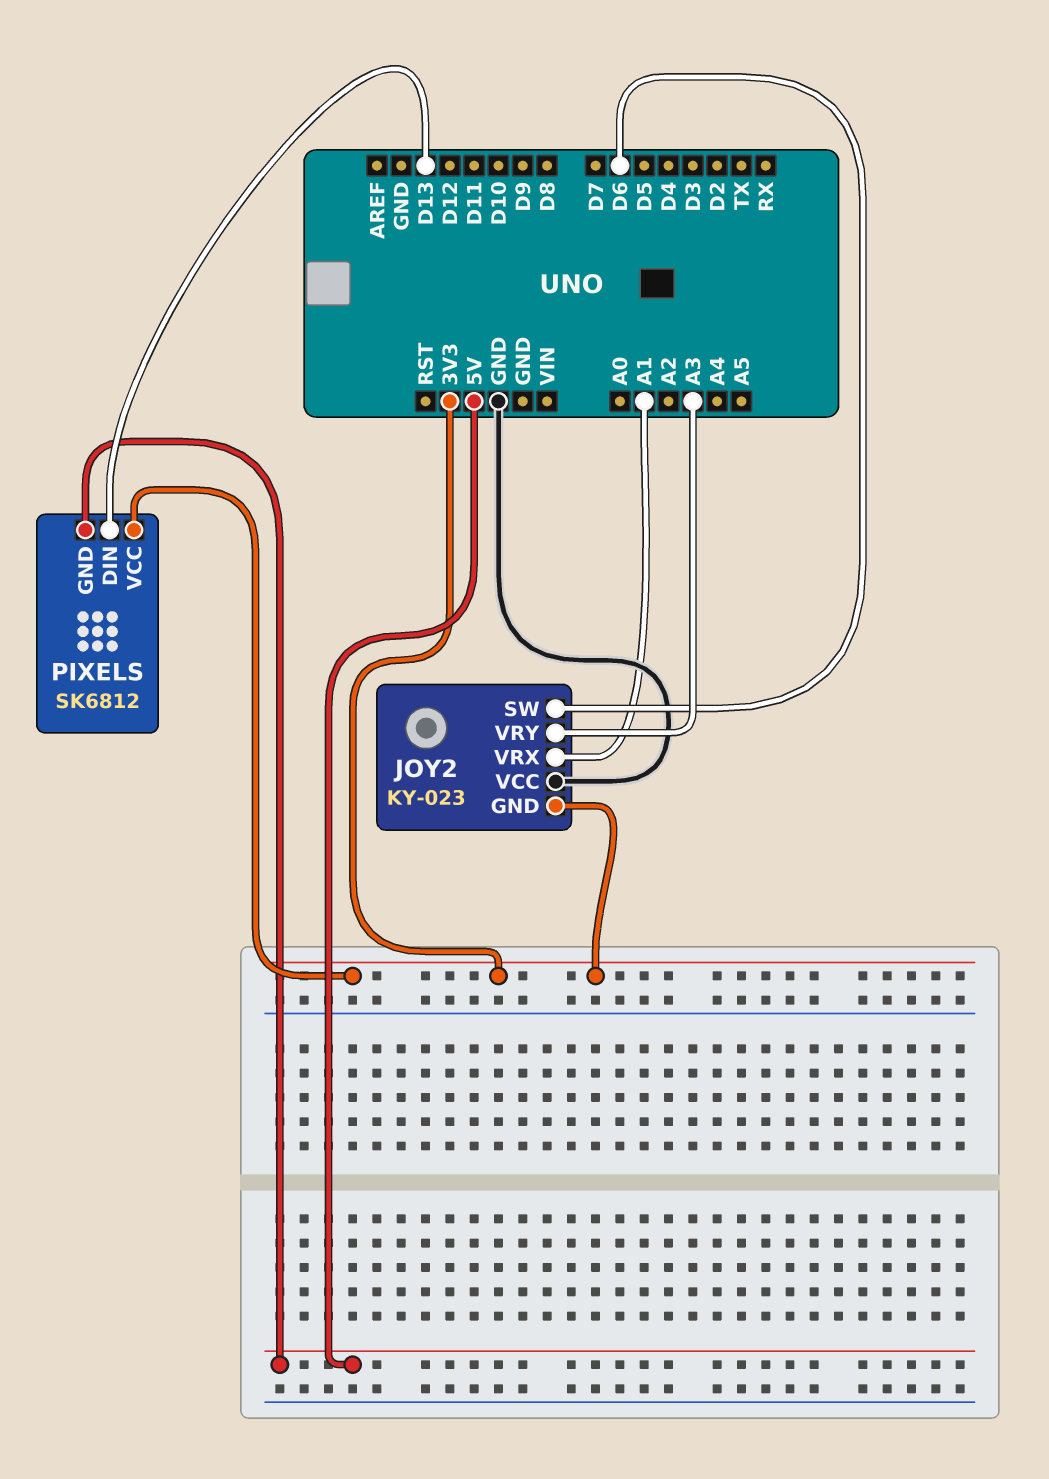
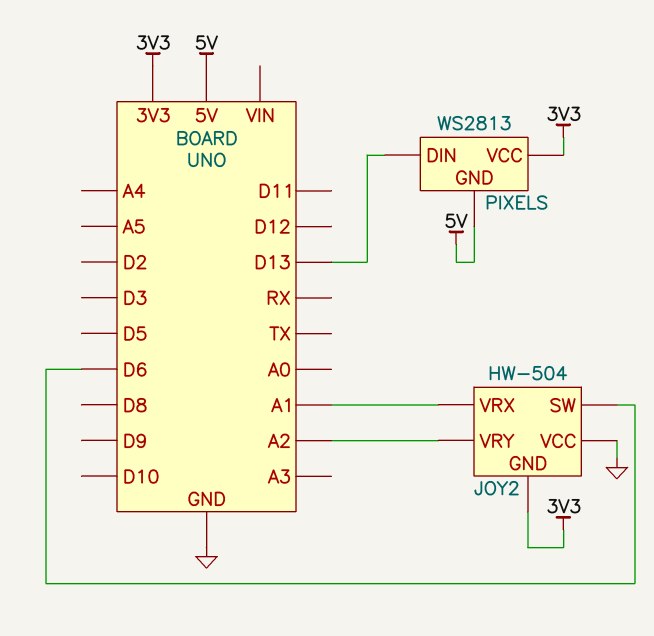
JOY2: KY-023 -> HW-504
JOY2 pin VRY: A3 -> A2
PIXELS: SK6812 -> WS2813

